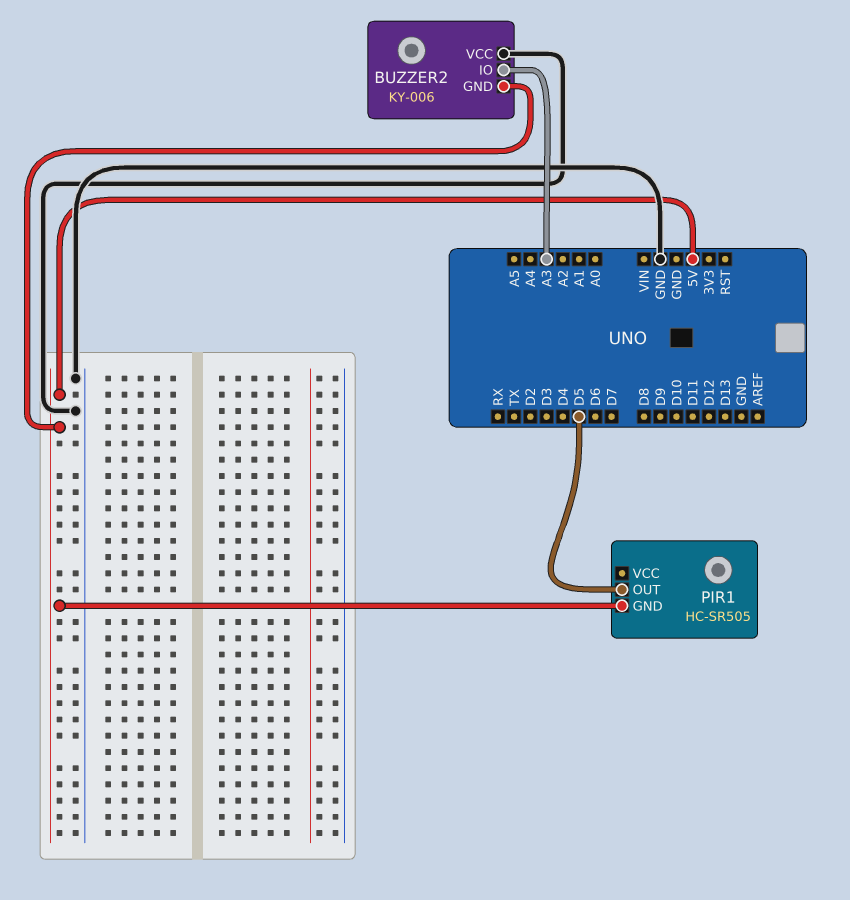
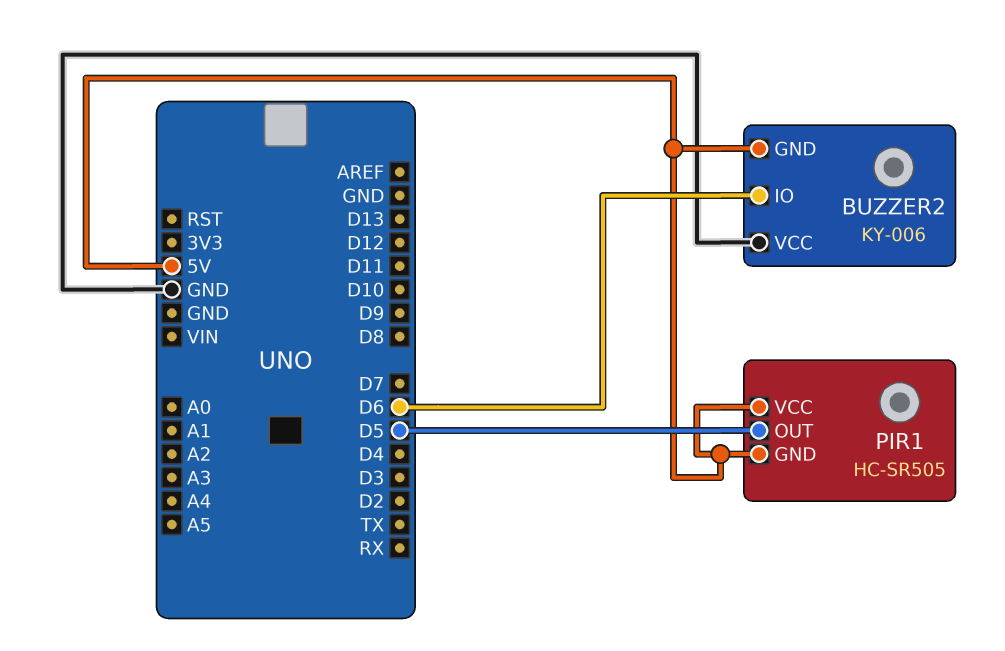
BUZZER2 pin IO: A3 -> D6
PIR1 pin VCC: none -> 5V

